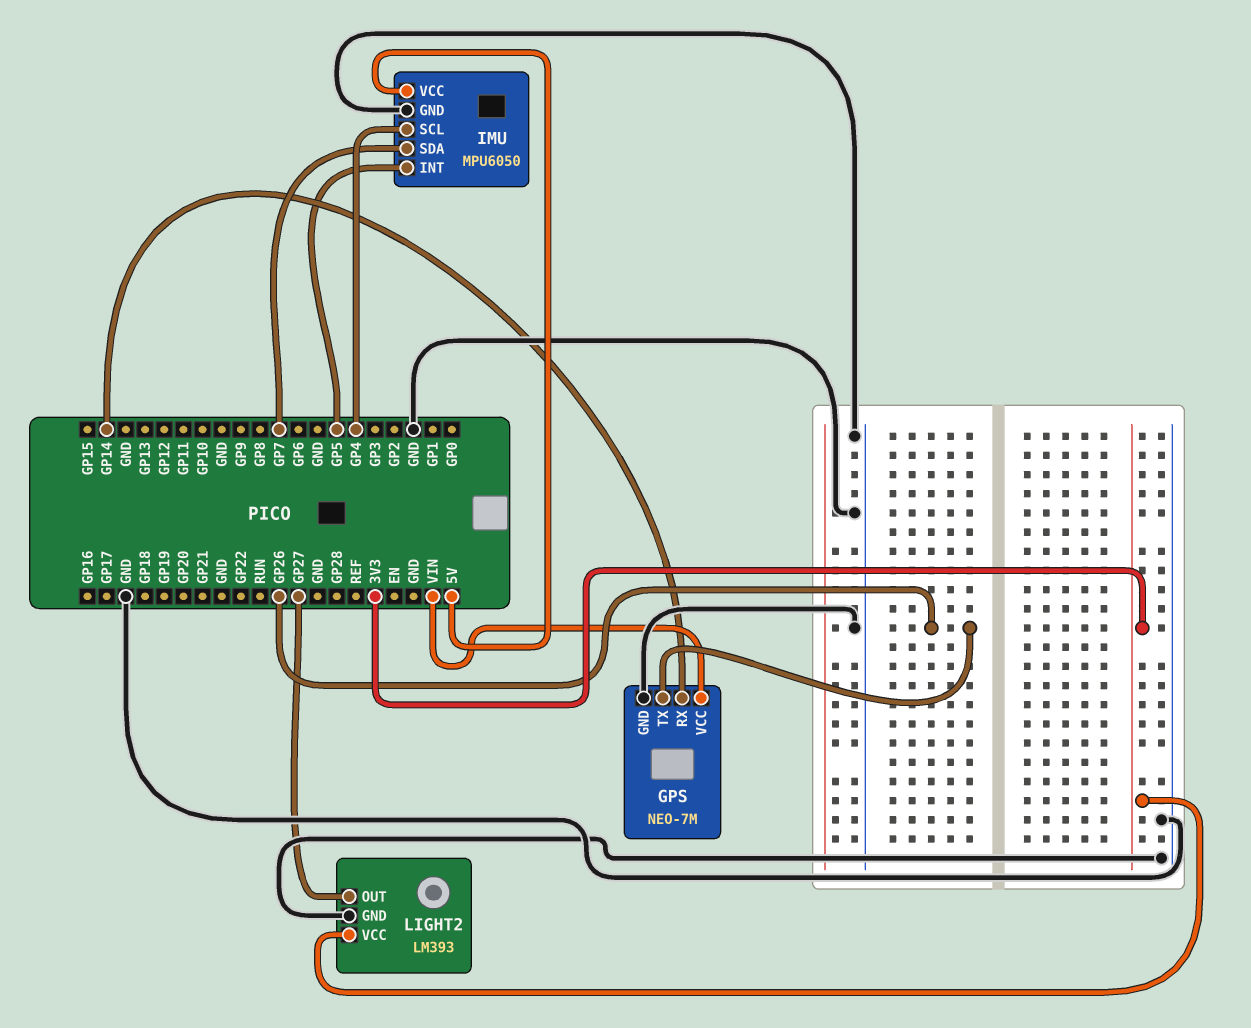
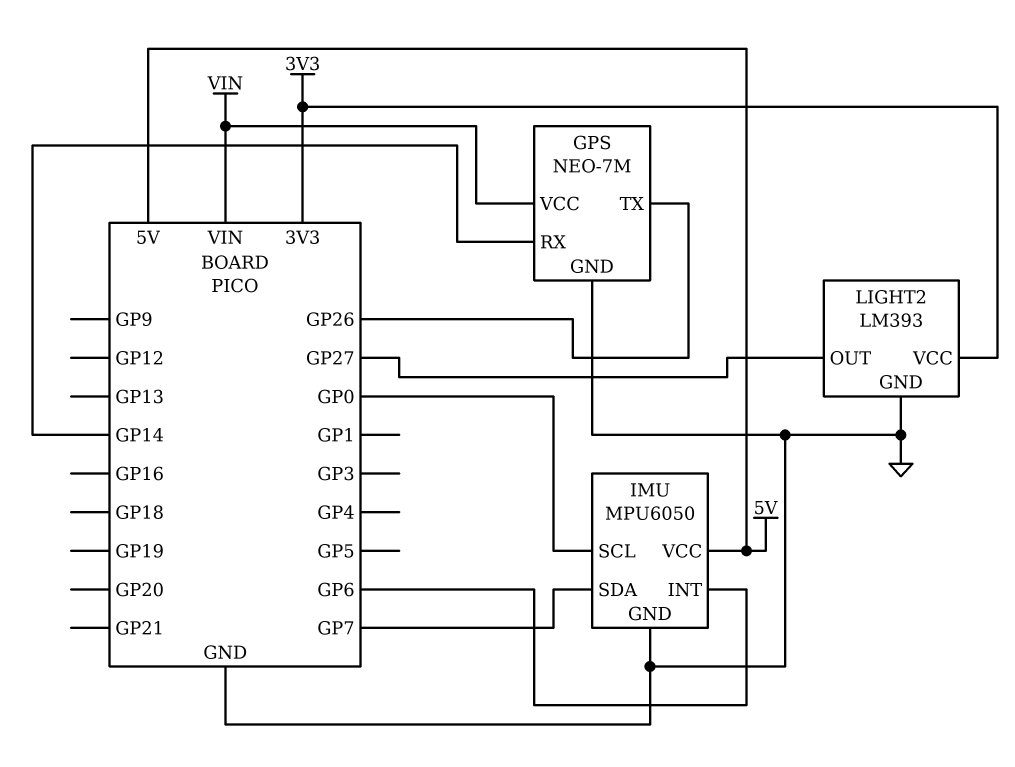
IMU pin INT: GP5 -> GP6
IMU pin SCL: GP4 -> GP0

